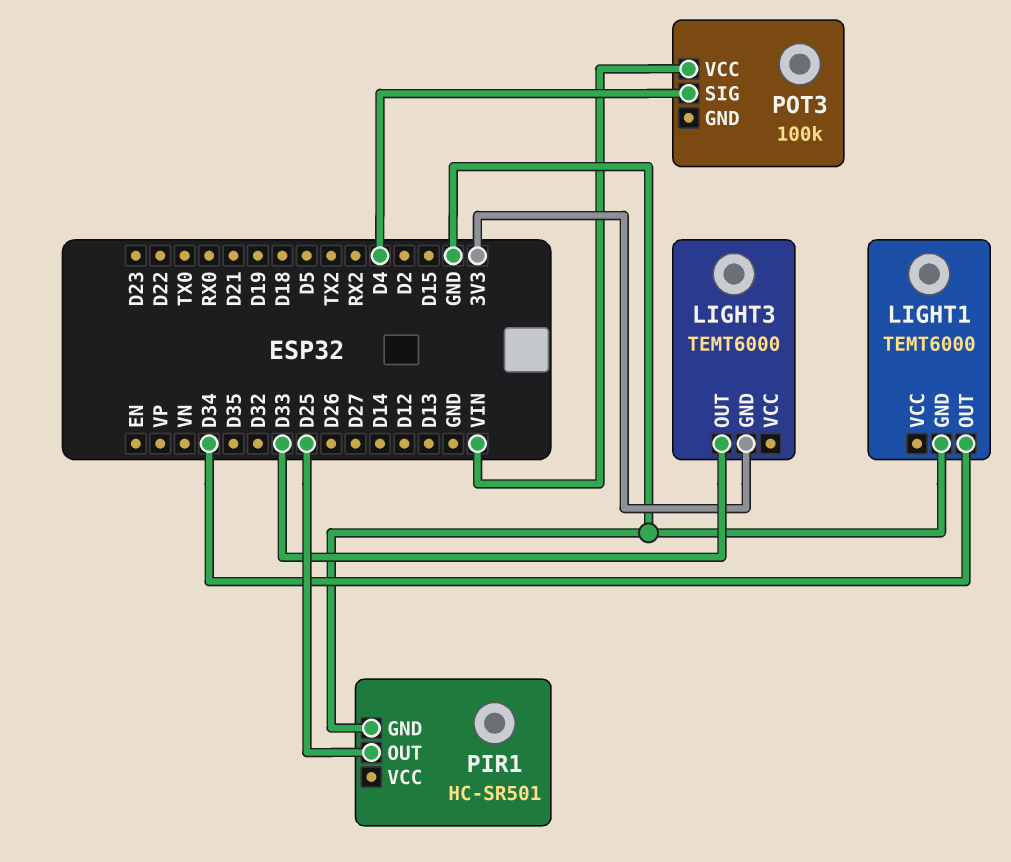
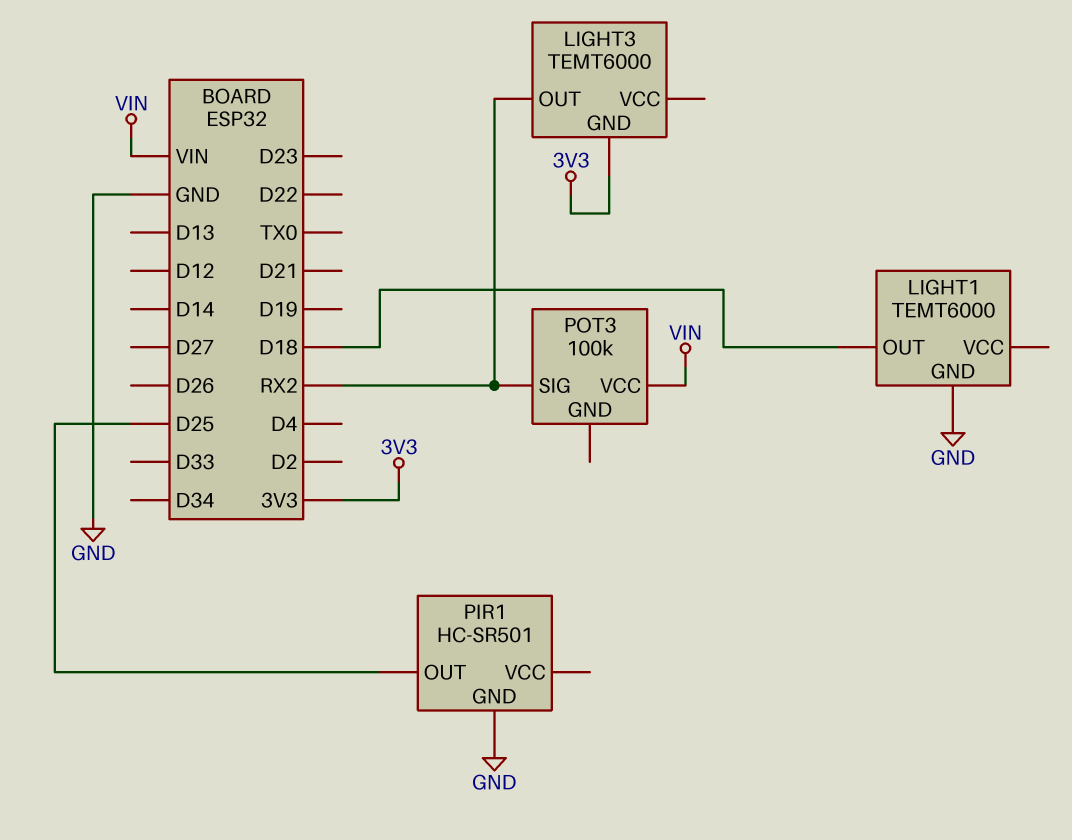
LIGHT1 pin OUT: D34 -> D18
LIGHT3 pin OUT: D33 -> RX2
POT3 pin SIG: D4 -> RX2

